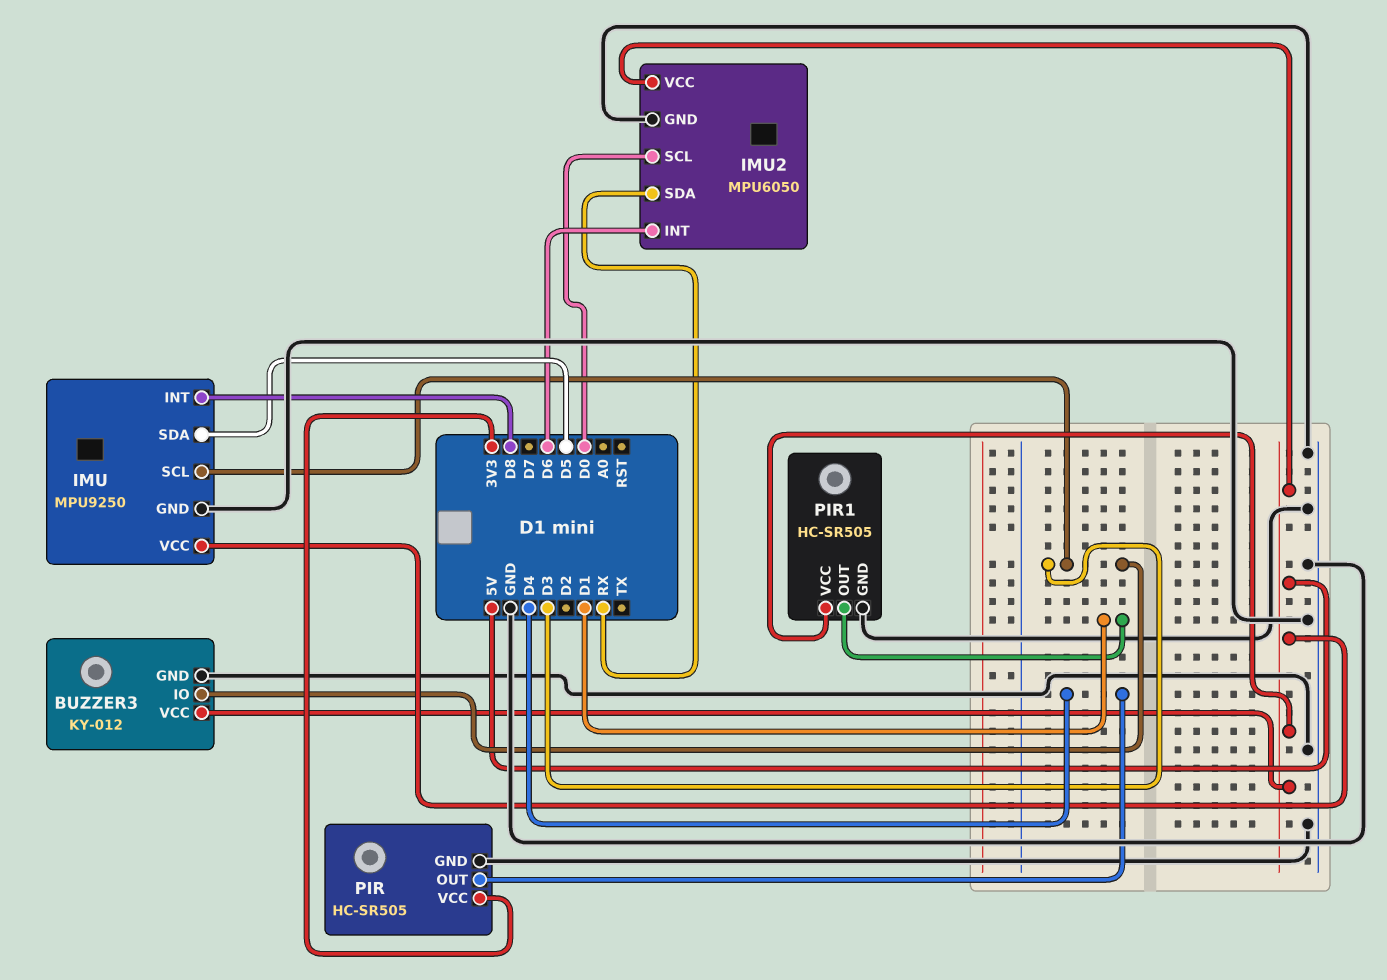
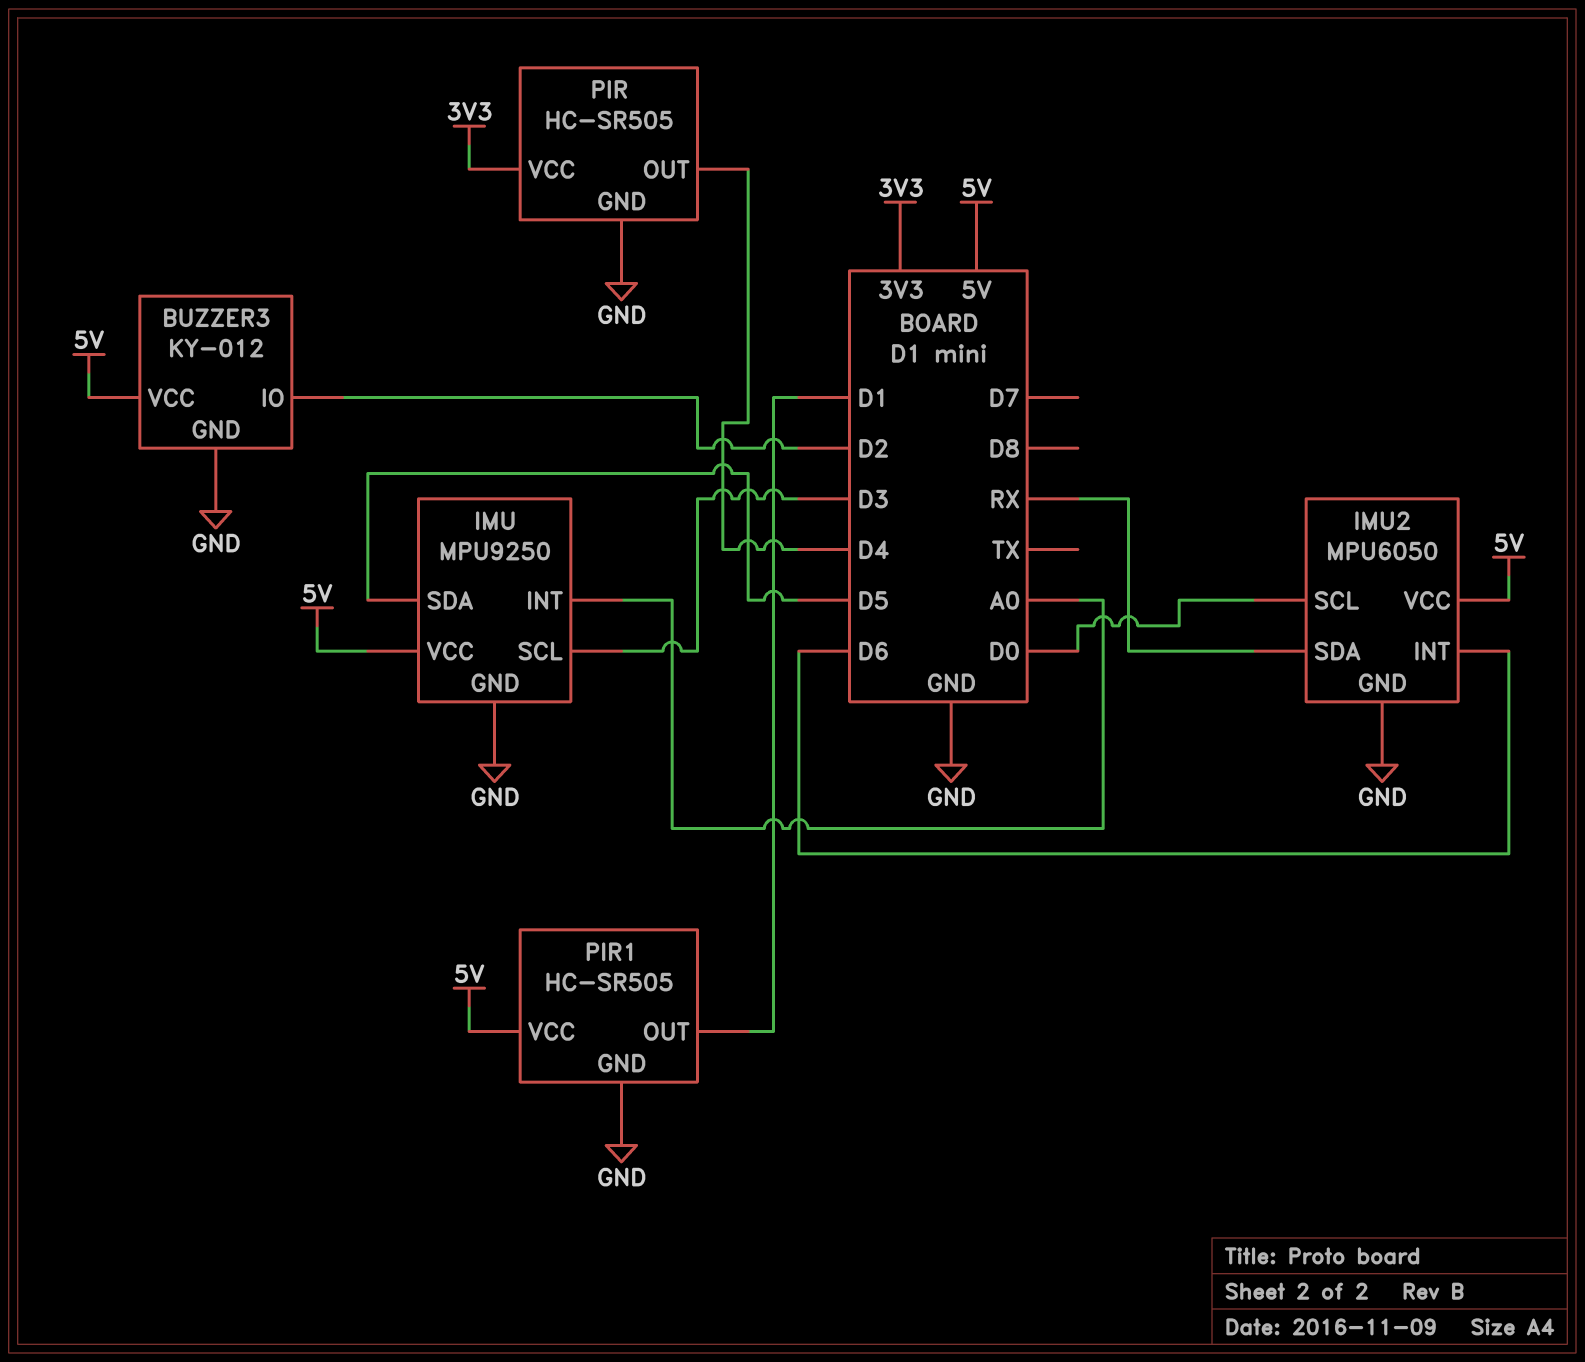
BUZZER3 pin IO: D3 -> D2
IMU pin INT: D8 -> A0

